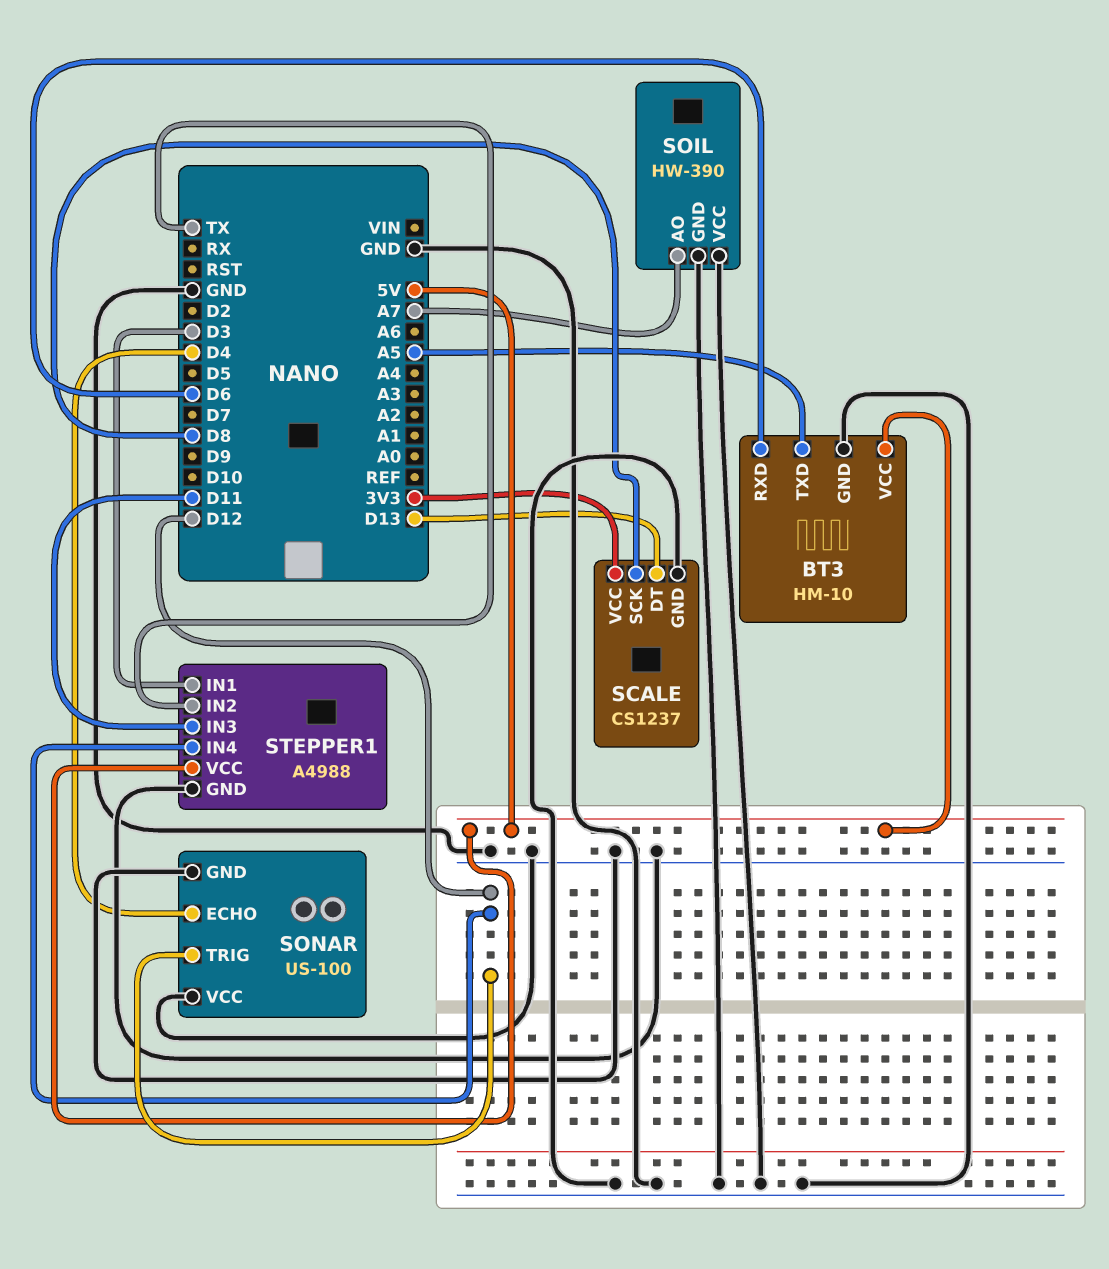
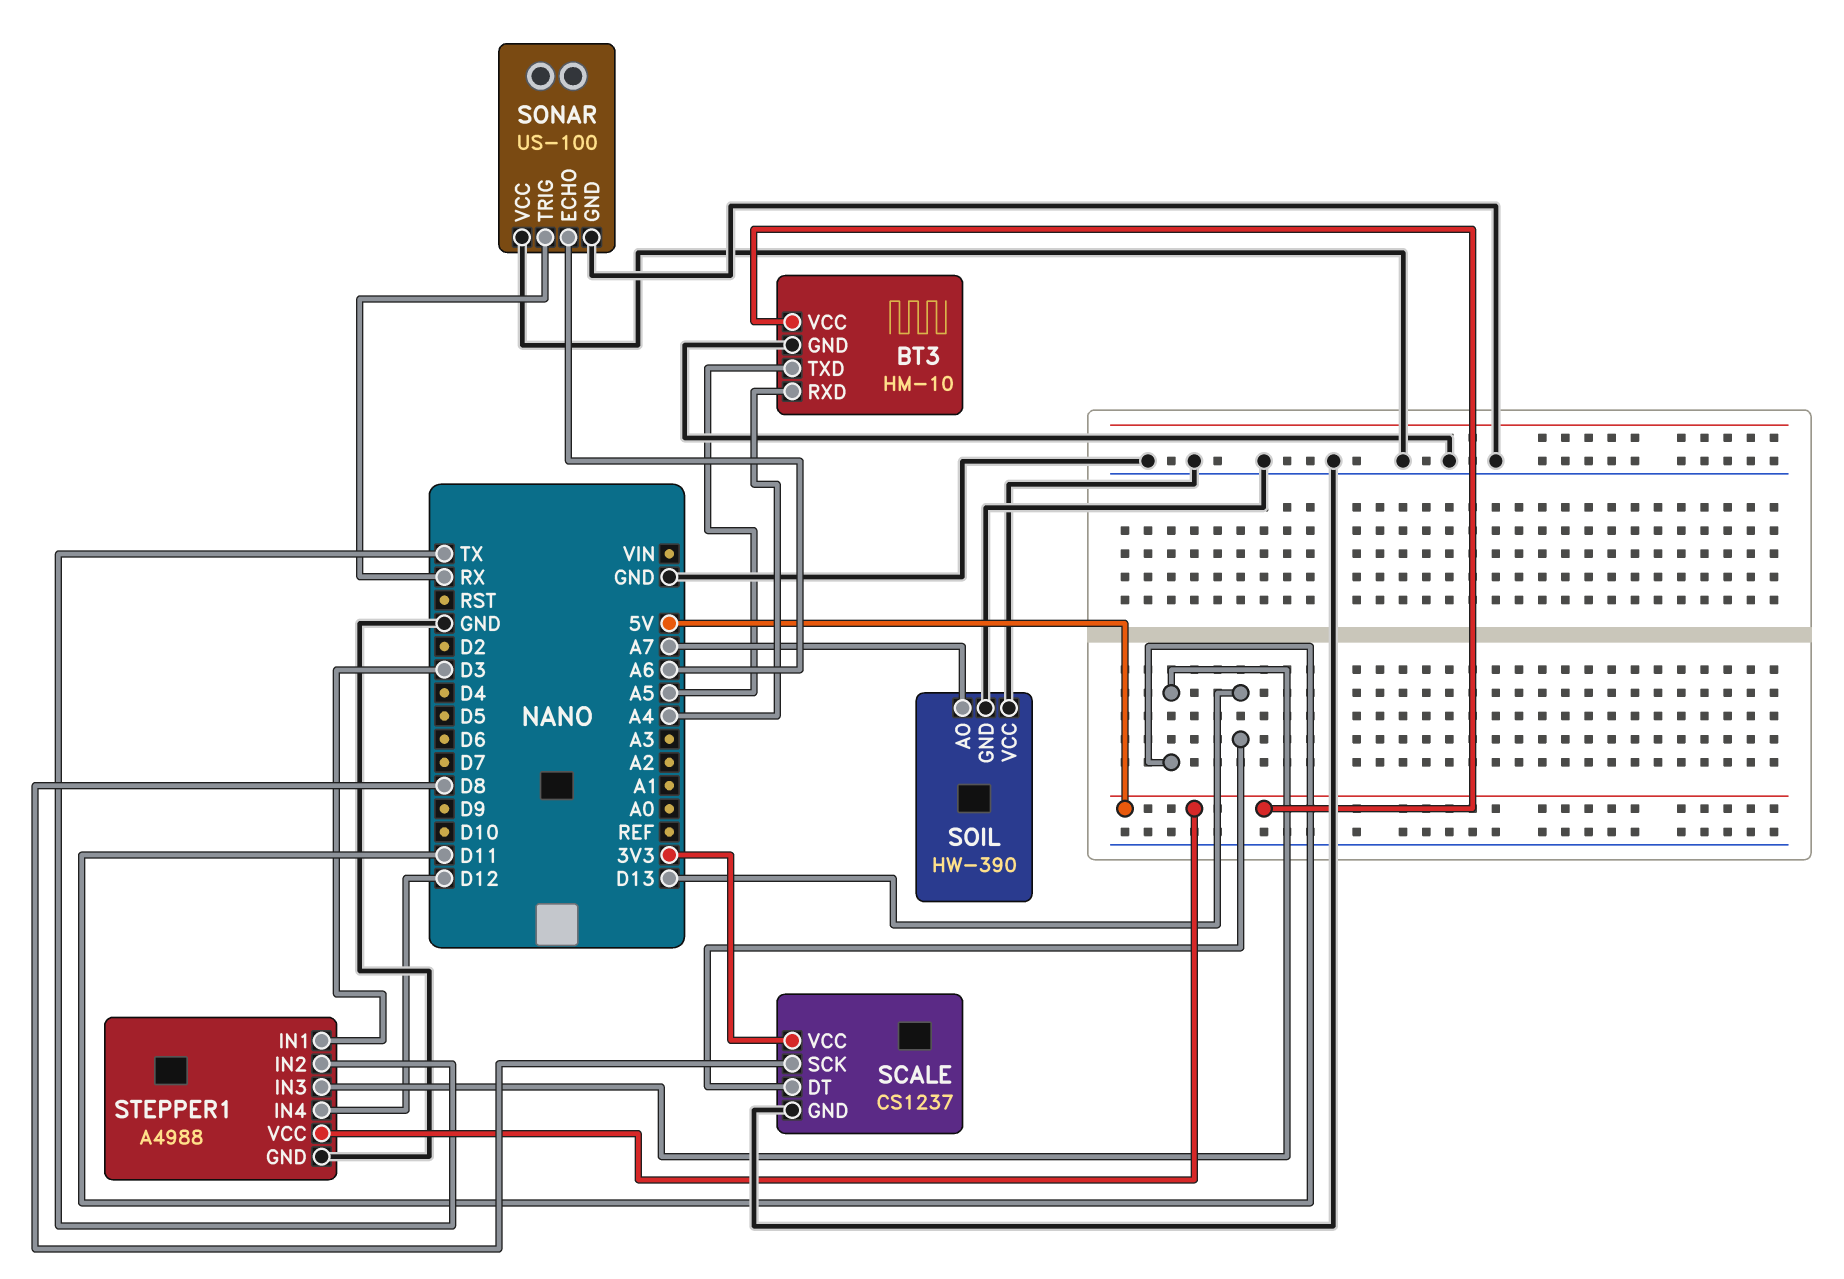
BT3 pin RXD: D6 -> A4
SONAR pin ECHO: D4 -> A6
SONAR pin TRIG: D12 -> RX

